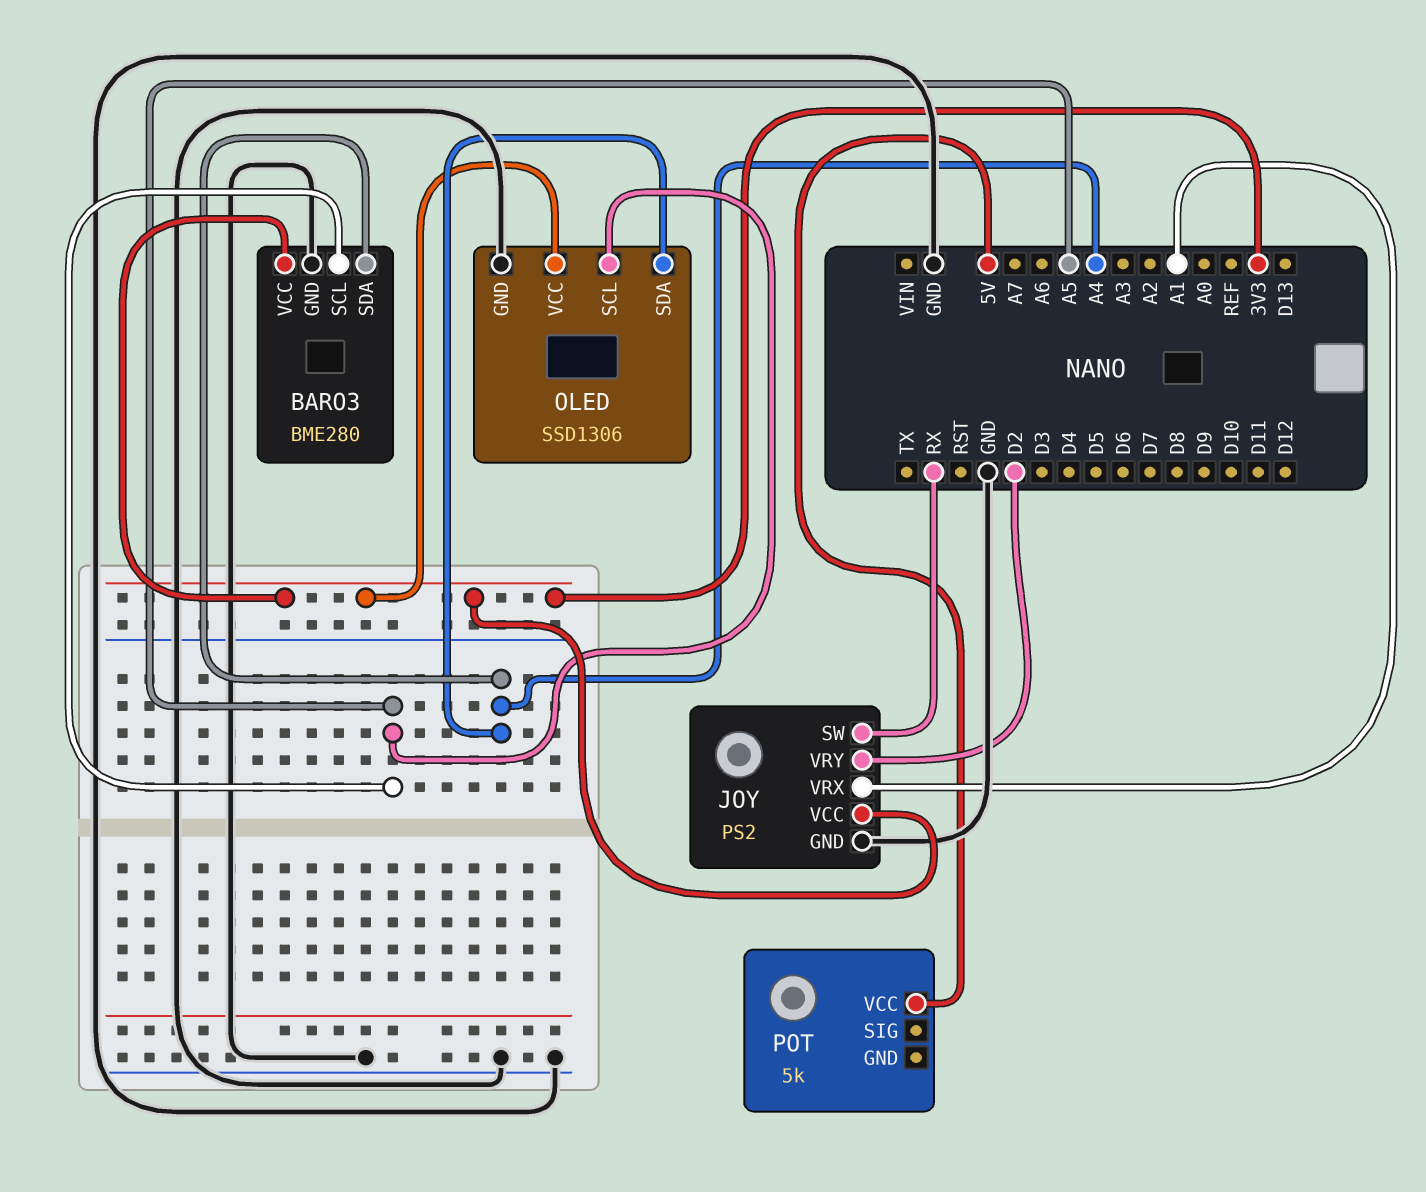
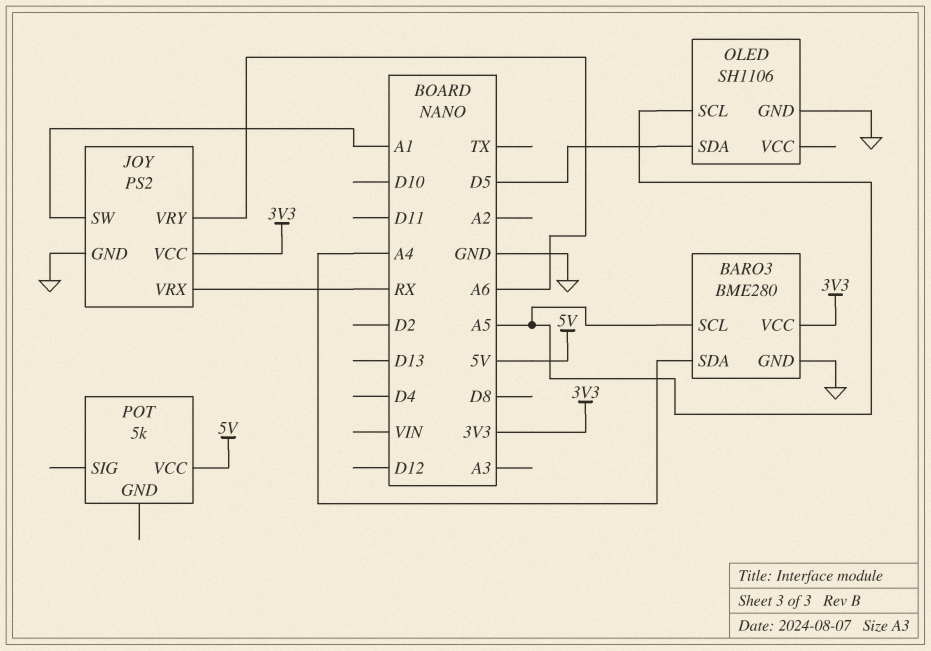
JOY pin SW: RX -> A1
JOY pin VRX: A1 -> RX
JOY pin VRY: D2 -> A6
OLED: SSD1306 -> SH1106
OLED pin SDA: A4 -> D5
OLED pin VCC: 3V3 -> none

